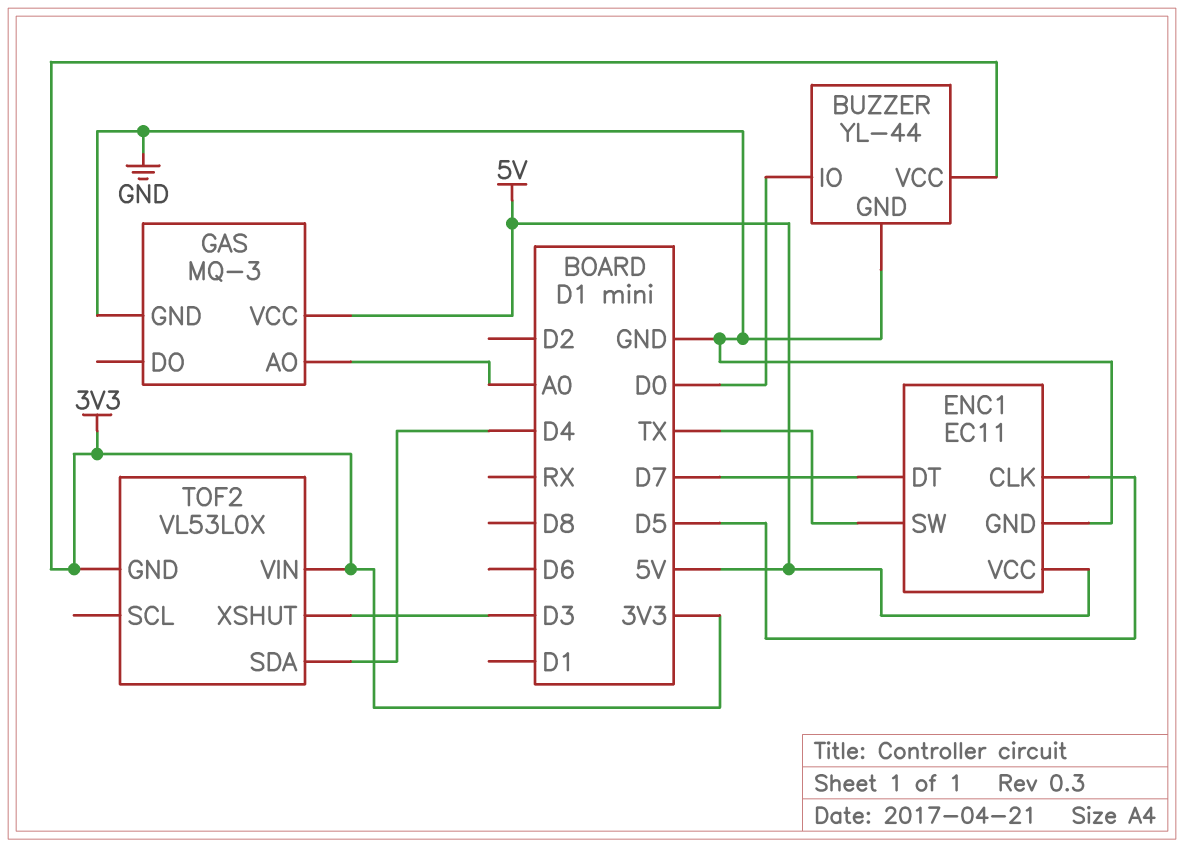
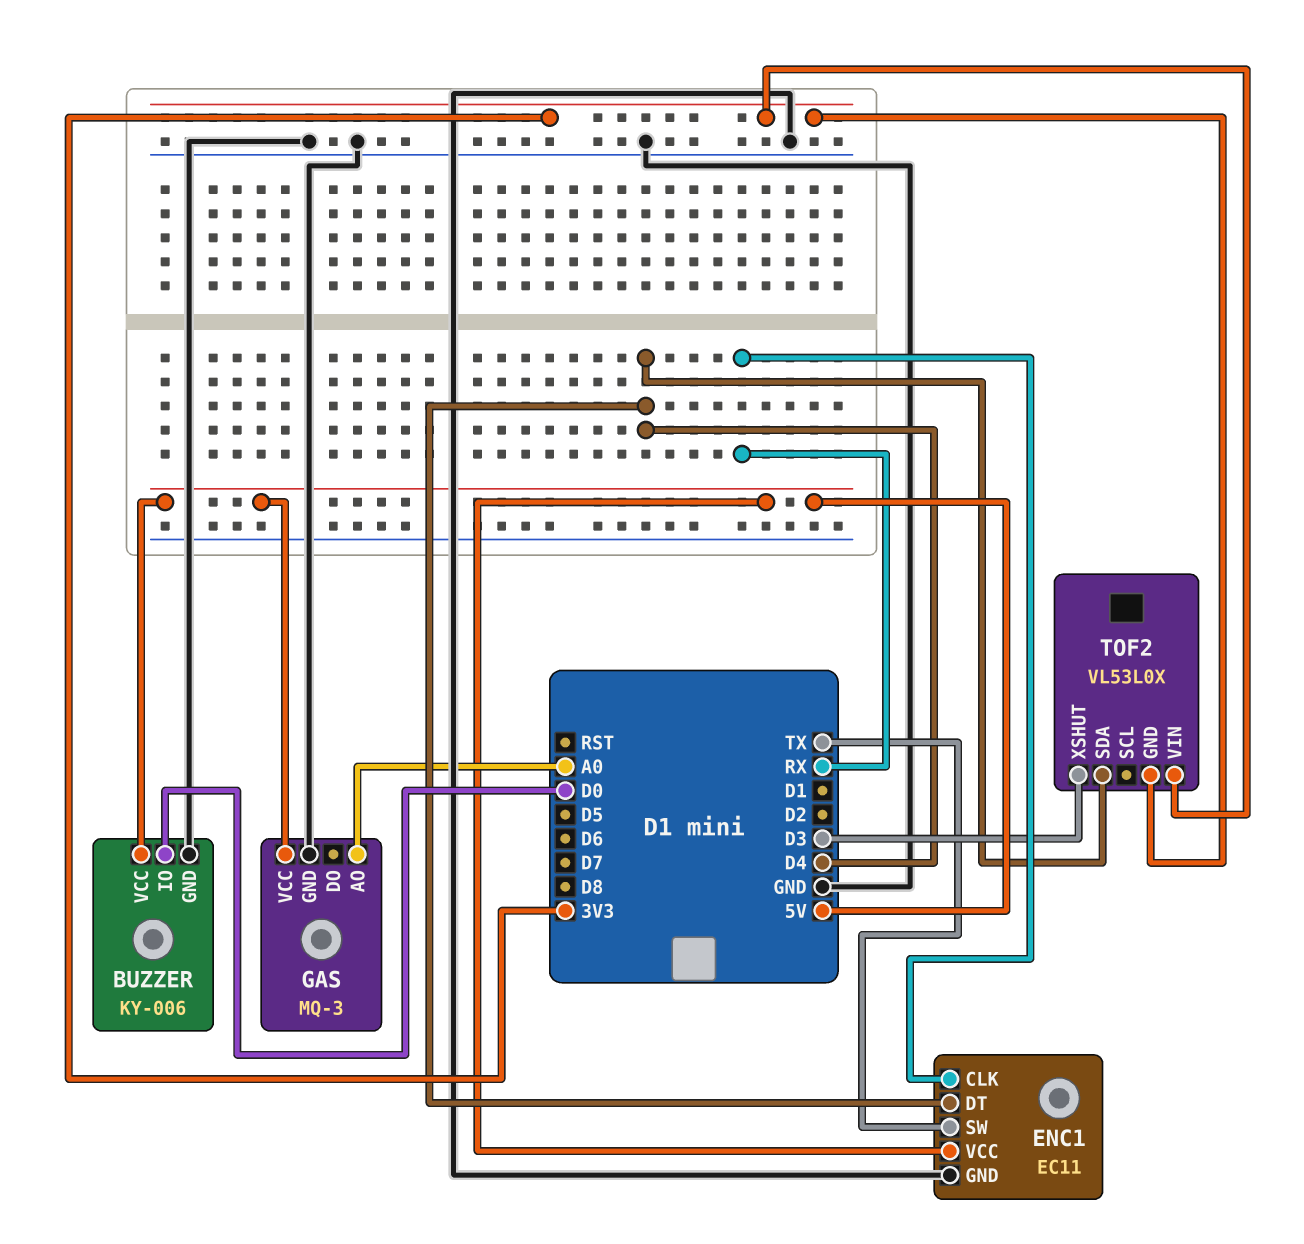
BUZZER: YL-44 -> KY-006
BUZZER pin VCC: 3V3 -> 5V
ENC1 pin CLK: D5 -> RX
ENC1 pin DT: D7 -> D4

